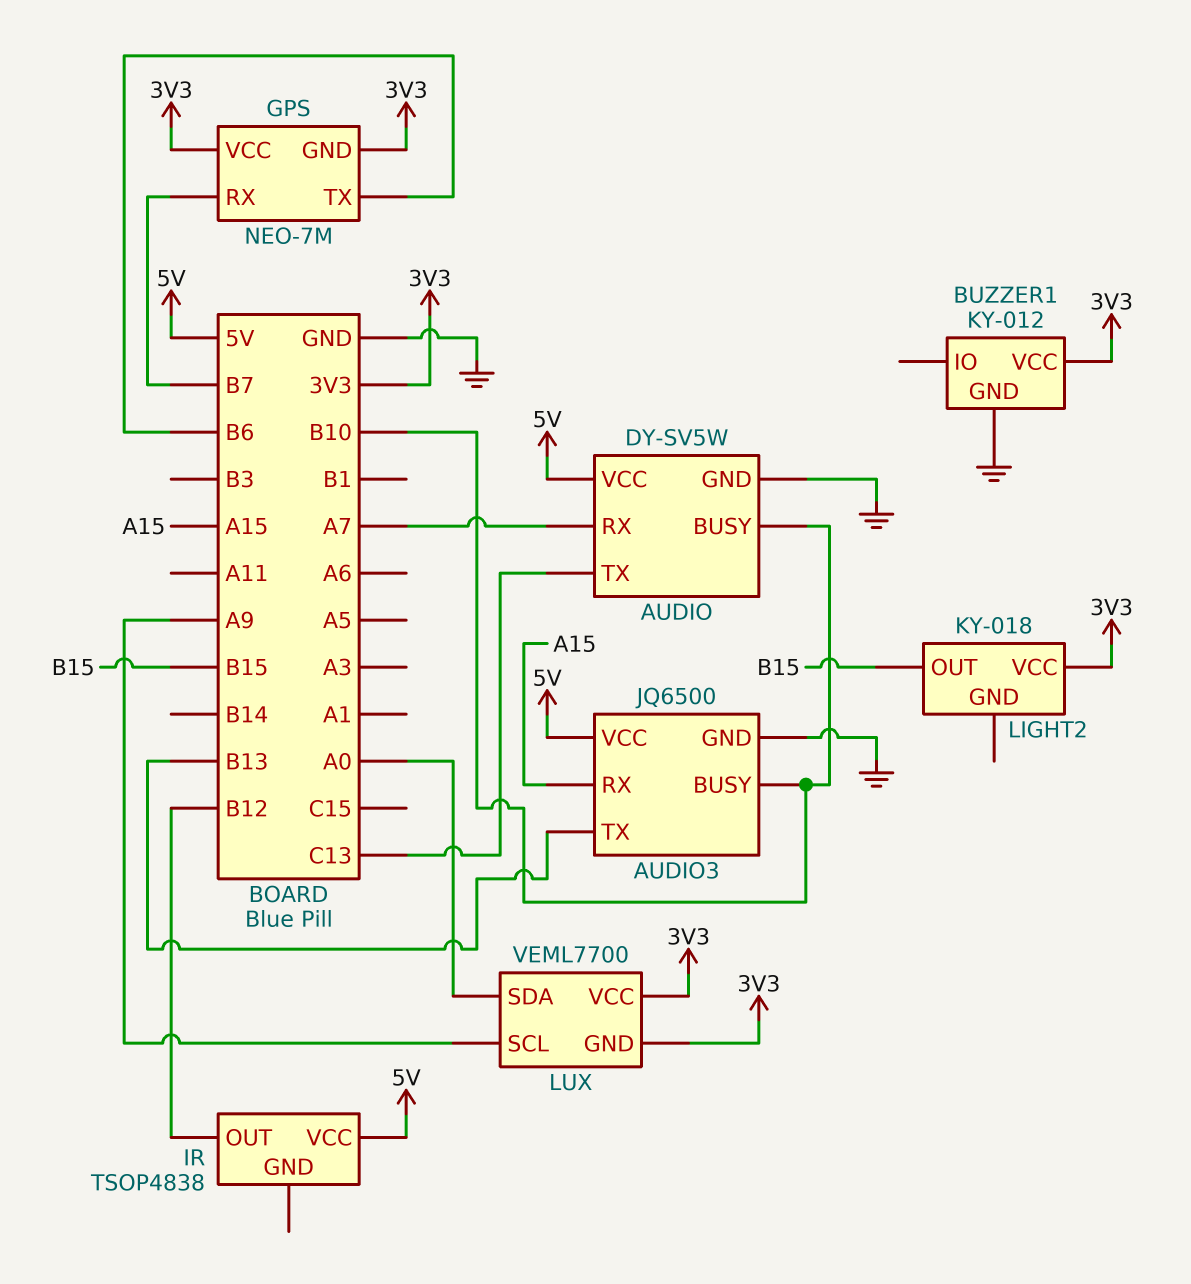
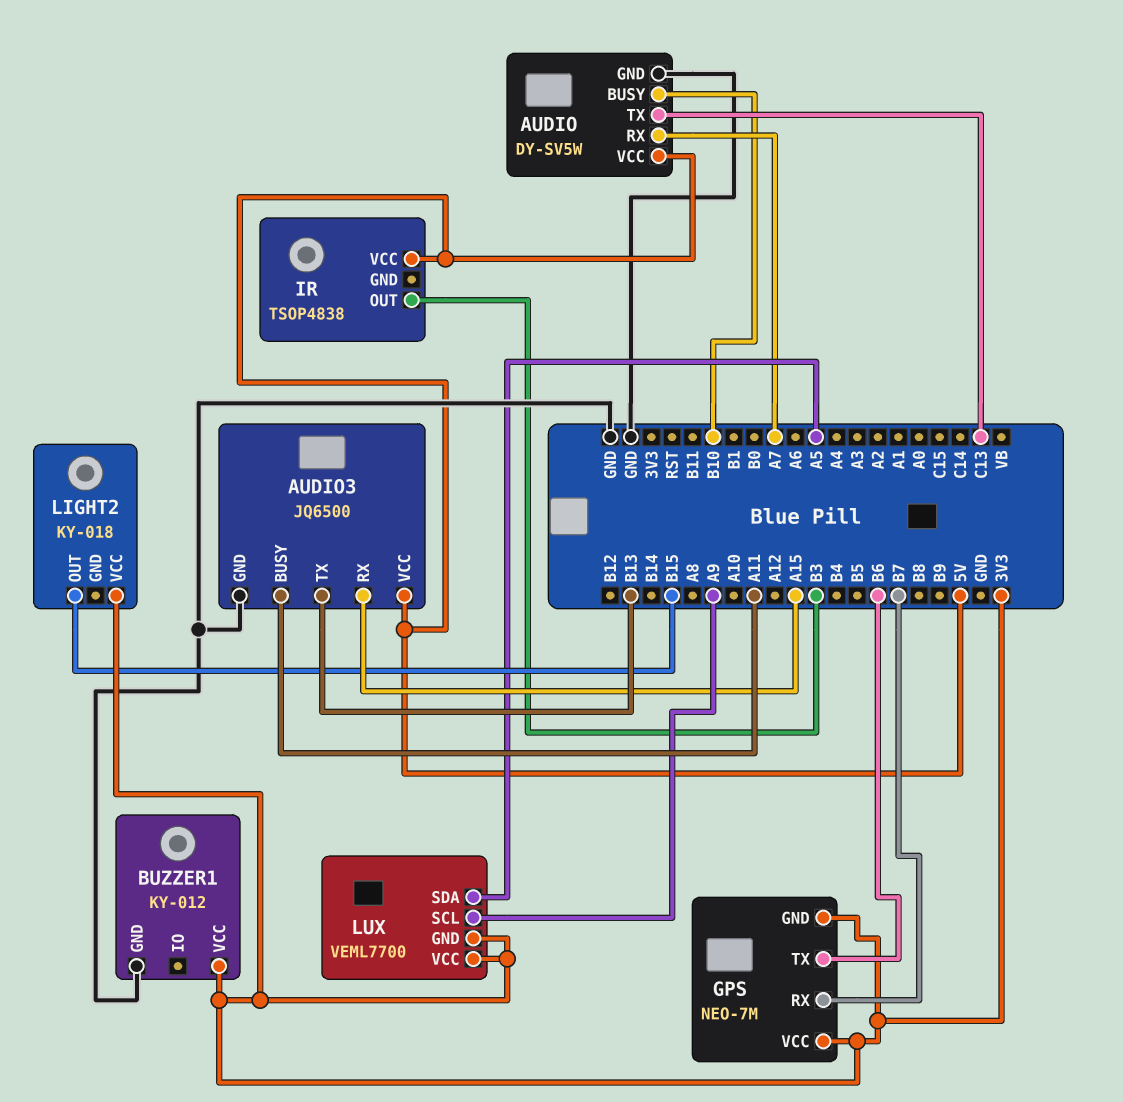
AUDIO3 pin BUSY: B10 -> A11
IR pin OUT: B12 -> B3
LUX pin SDA: A0 -> A5

